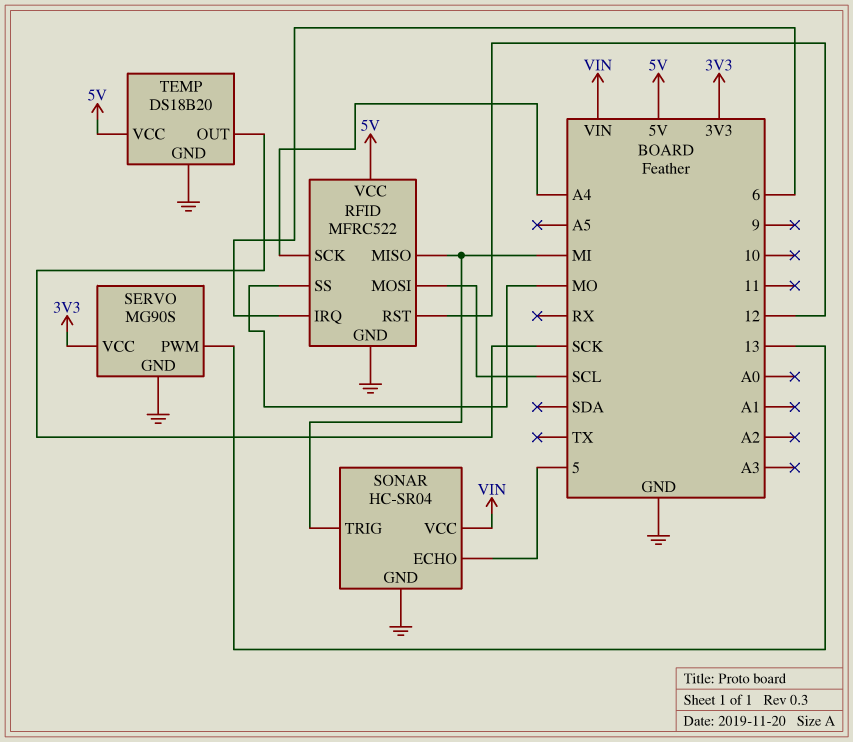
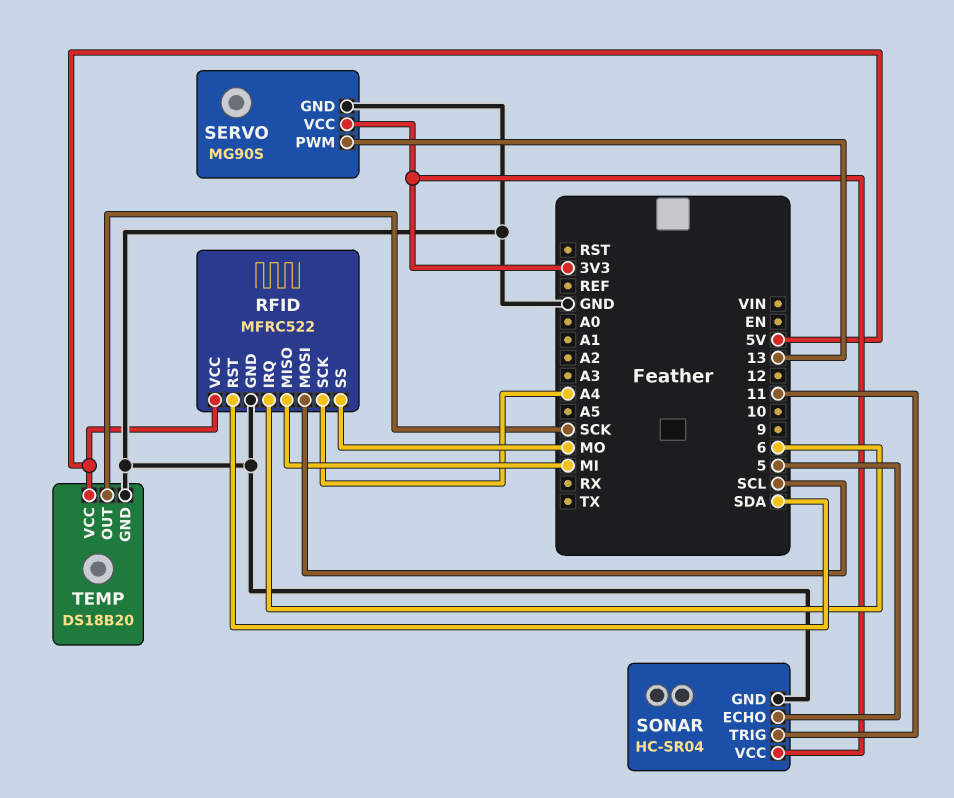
RFID pin RST: 12 -> SDA
SONAR pin TRIG: MI -> 11
SONAR pin VCC: VIN -> 3V3

